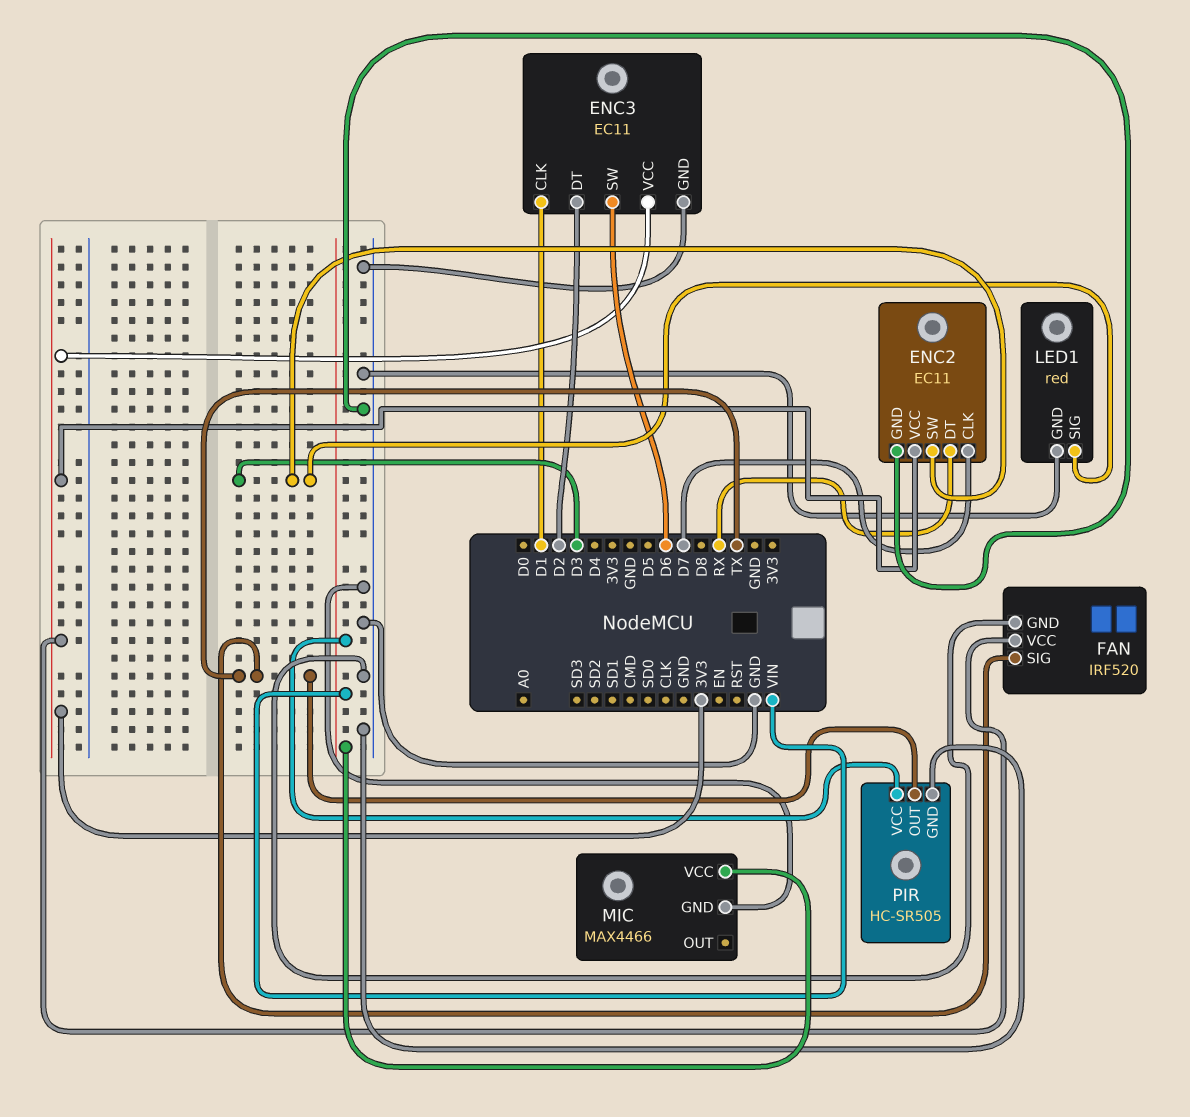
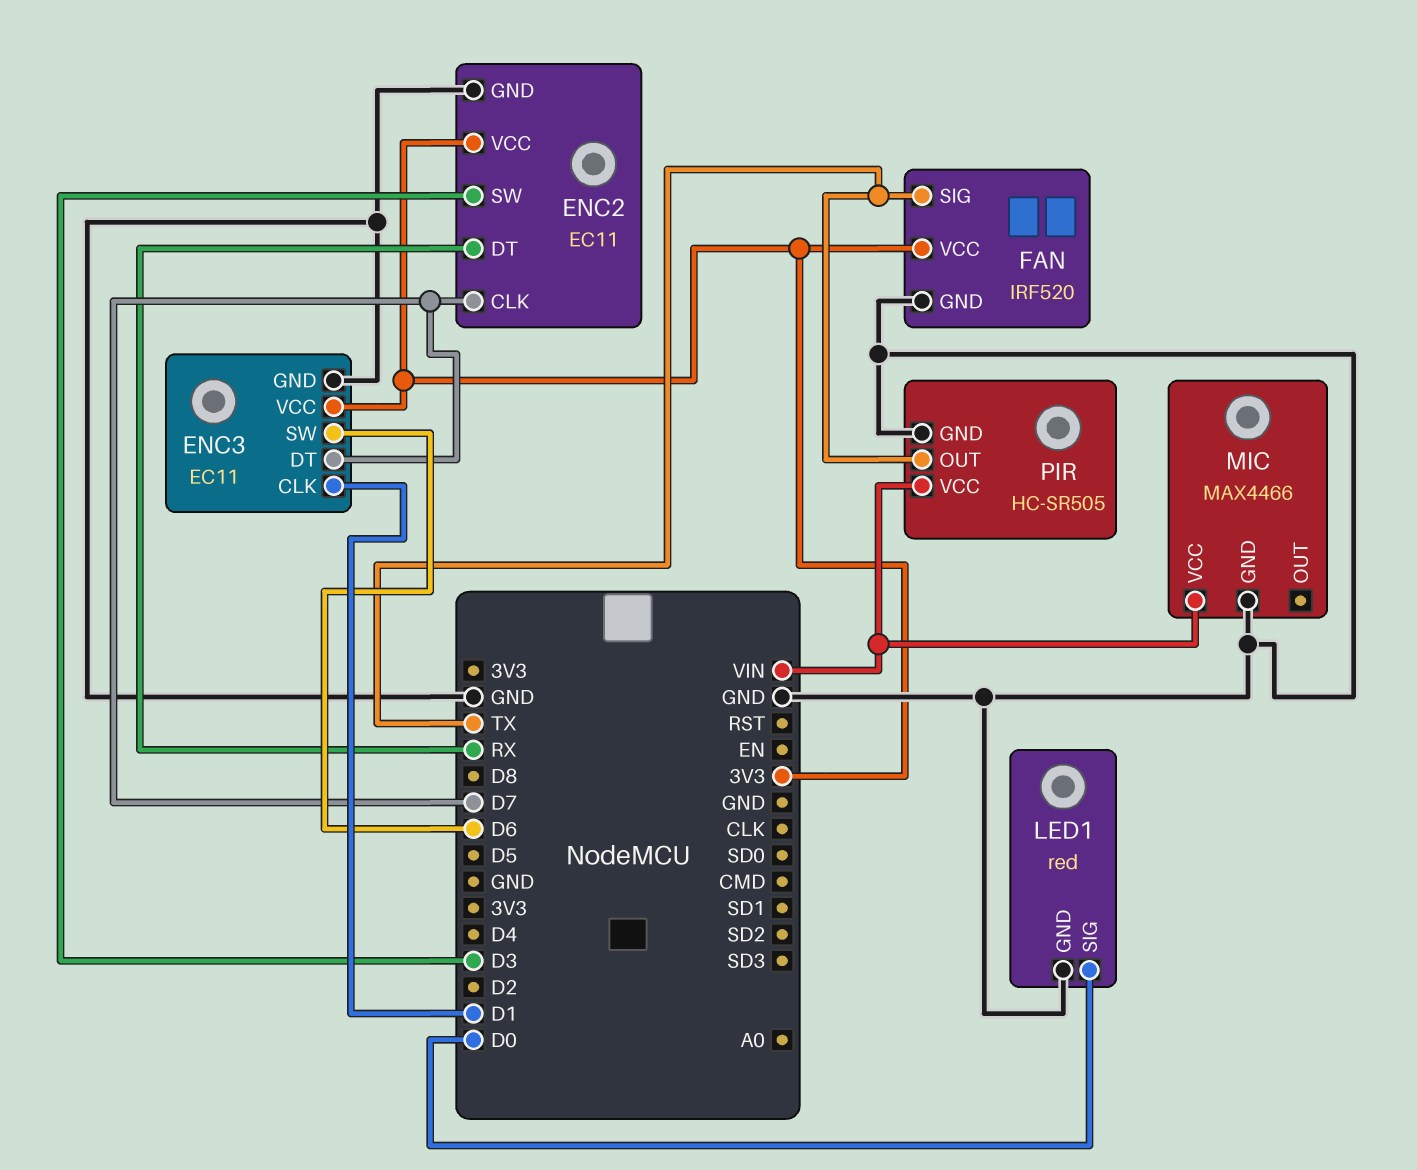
ENC3 pin DT: D2 -> D7
LED1 pin SIG: D3 -> D0

